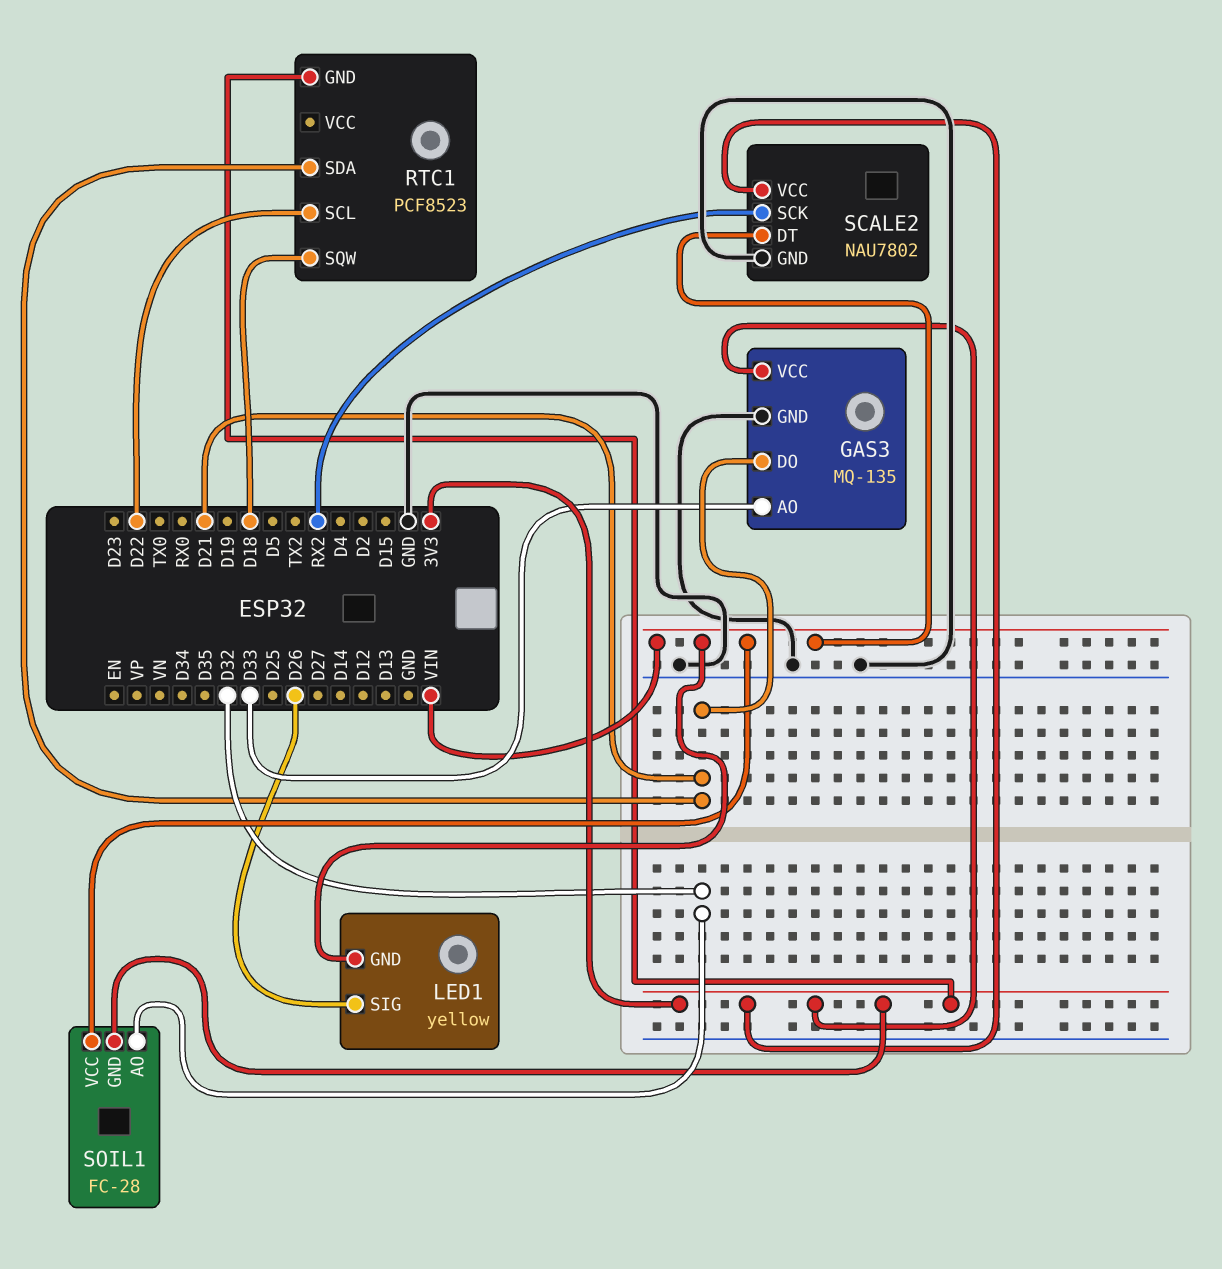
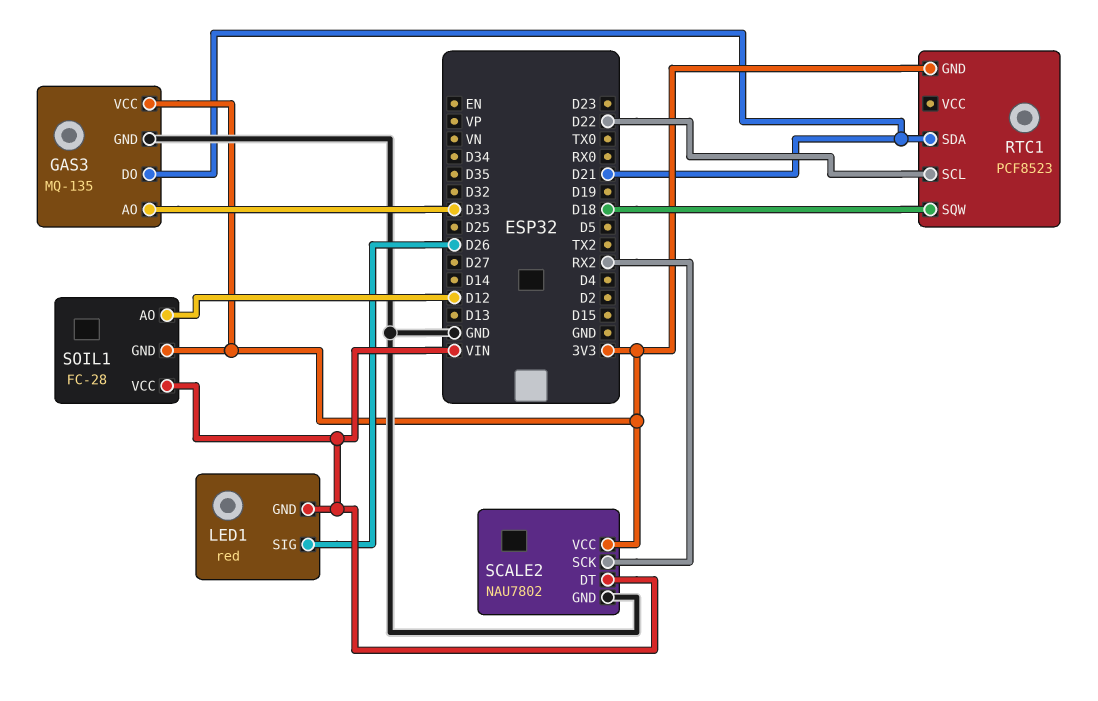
LED1: yellow -> red
SOIL1 pin AO: D32 -> D12

